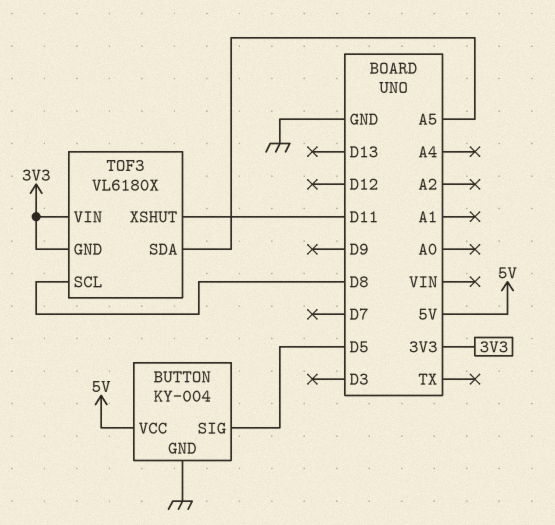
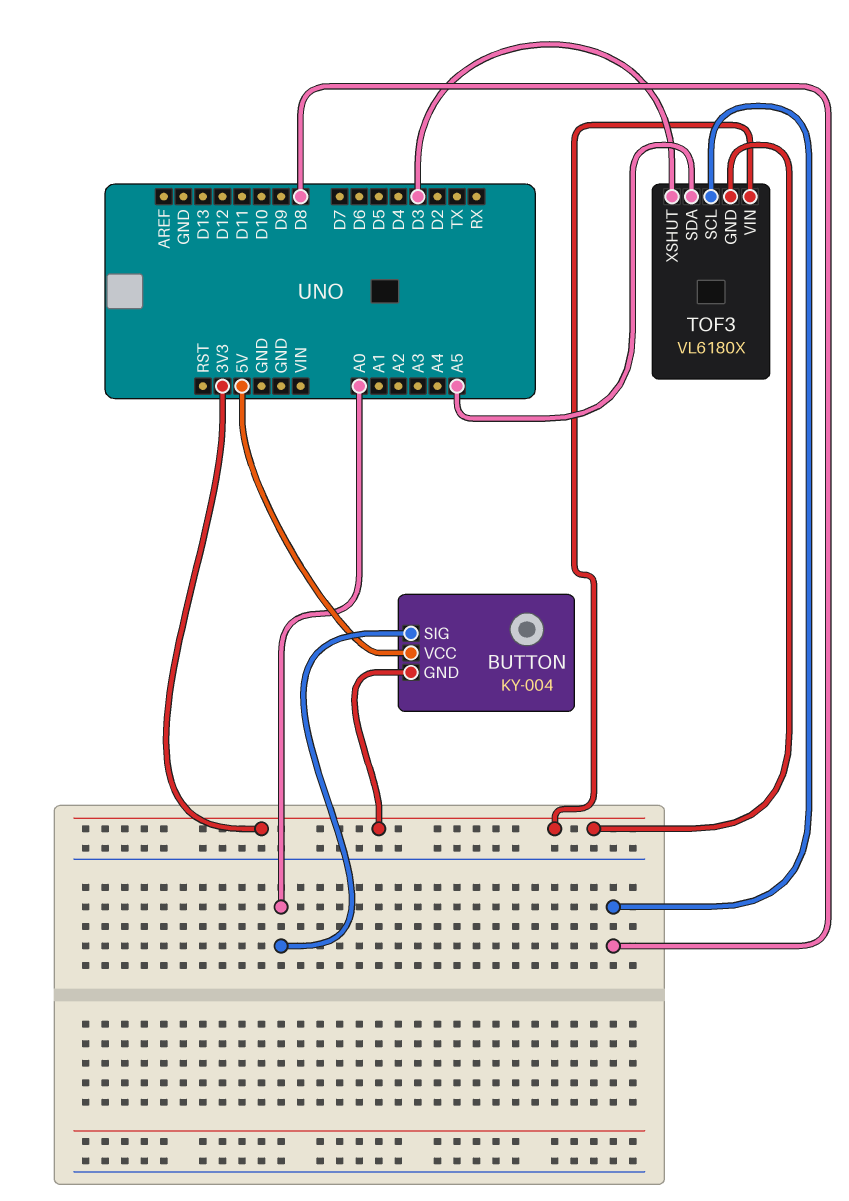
BUTTON pin GND: GND -> 3V3
BUTTON pin SIG: D5 -> A0
TOF3 pin XSHUT: D11 -> D3

